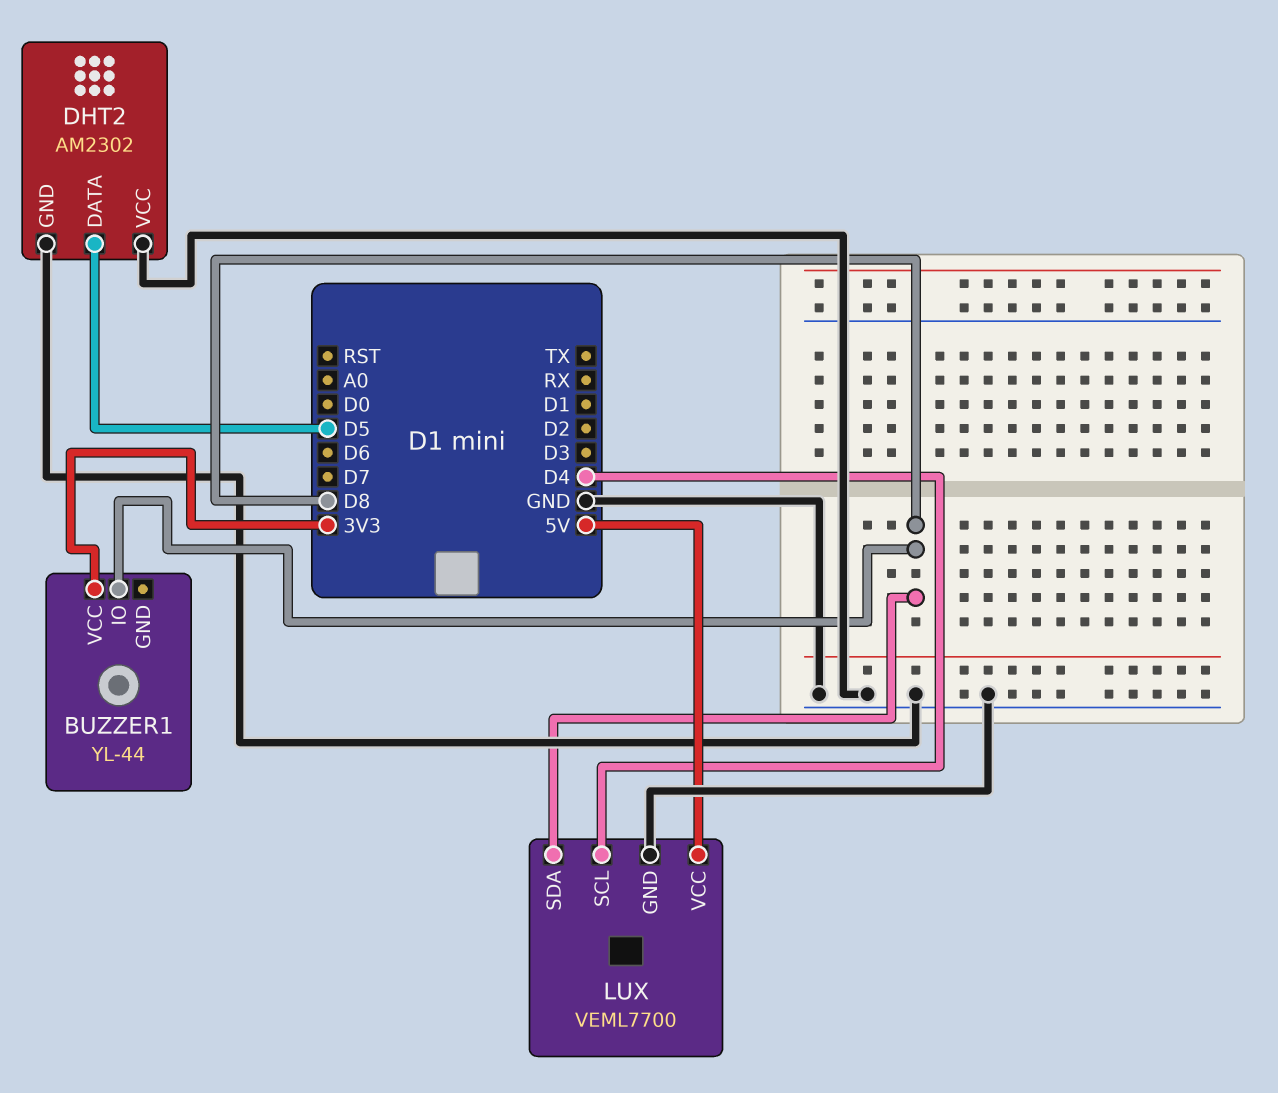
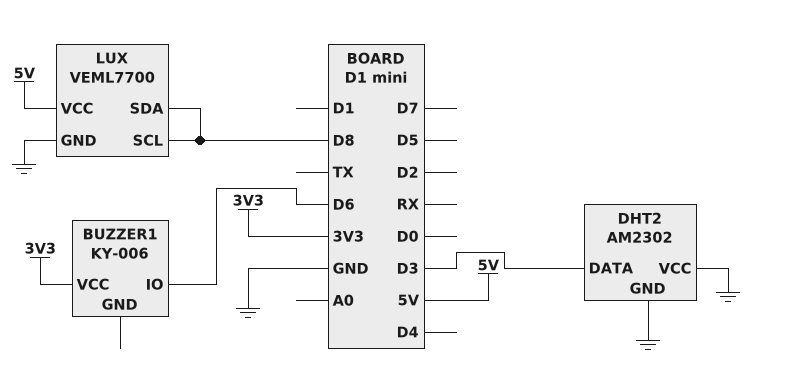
BUZZER1: YL-44 -> KY-006
BUZZER1 pin IO: D8 -> D6
DHT2 pin DATA: D5 -> D3
LUX pin SCL: D4 -> D8

